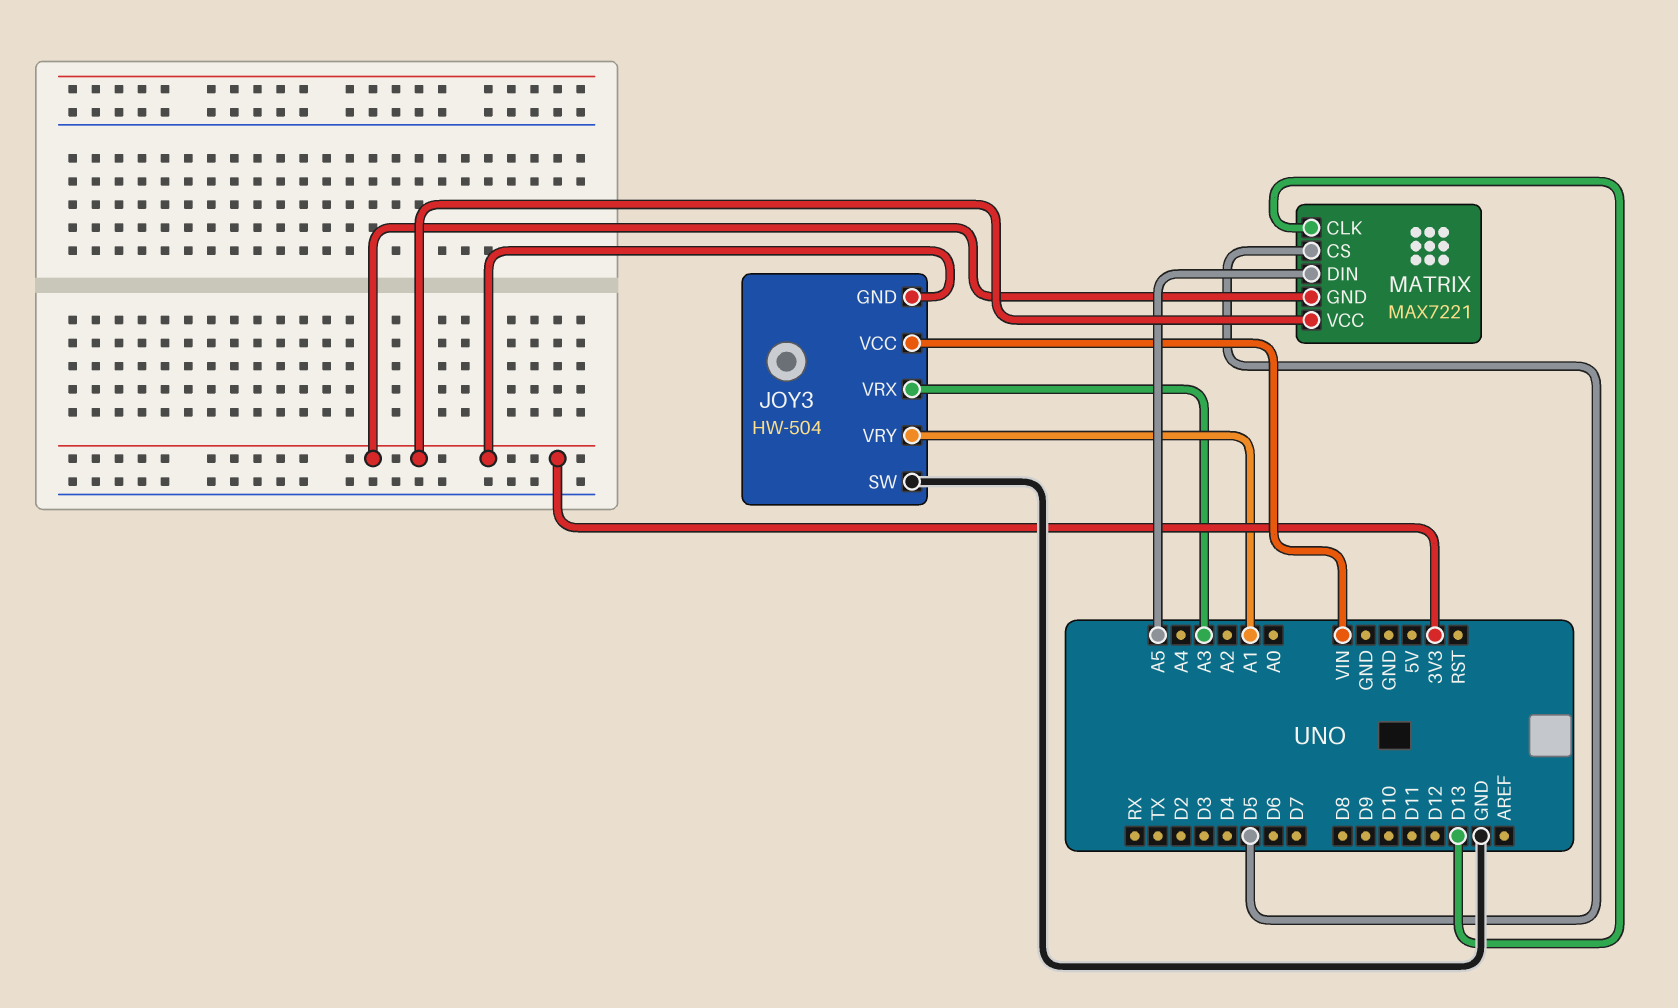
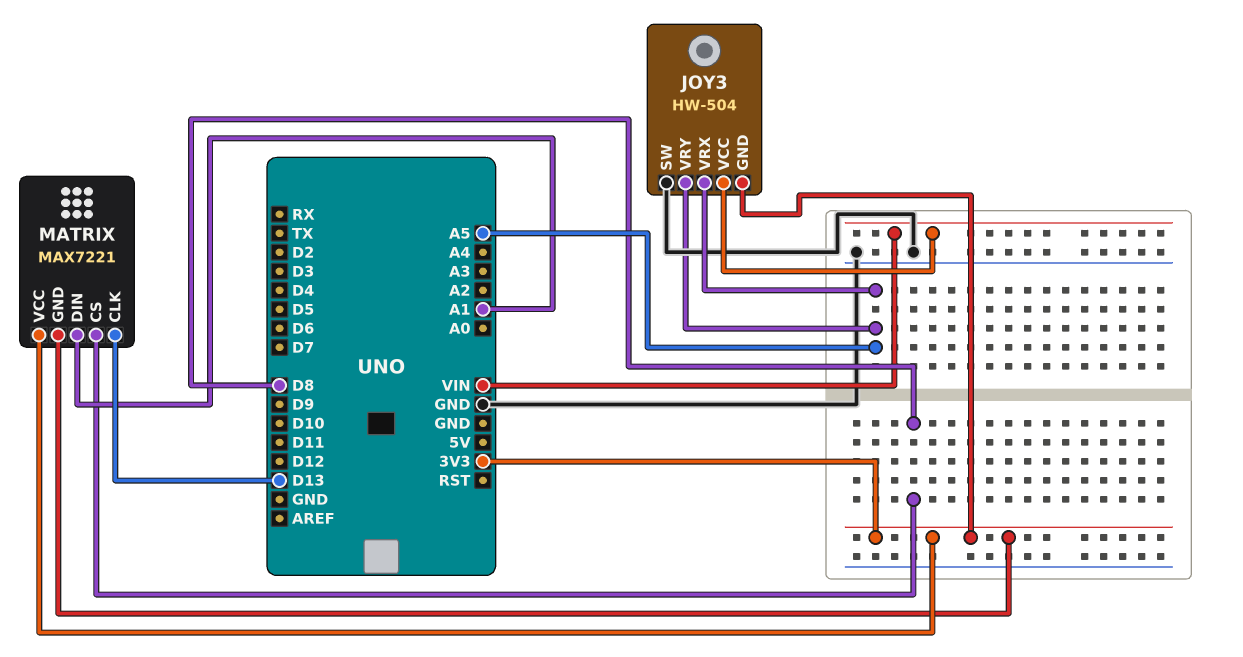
JOY3 pin VRX: A3 -> A5
JOY3 pin VRY: A1 -> A5
MATRIX pin CS: D5 -> D8
MATRIX pin DIN: A5 -> A1

